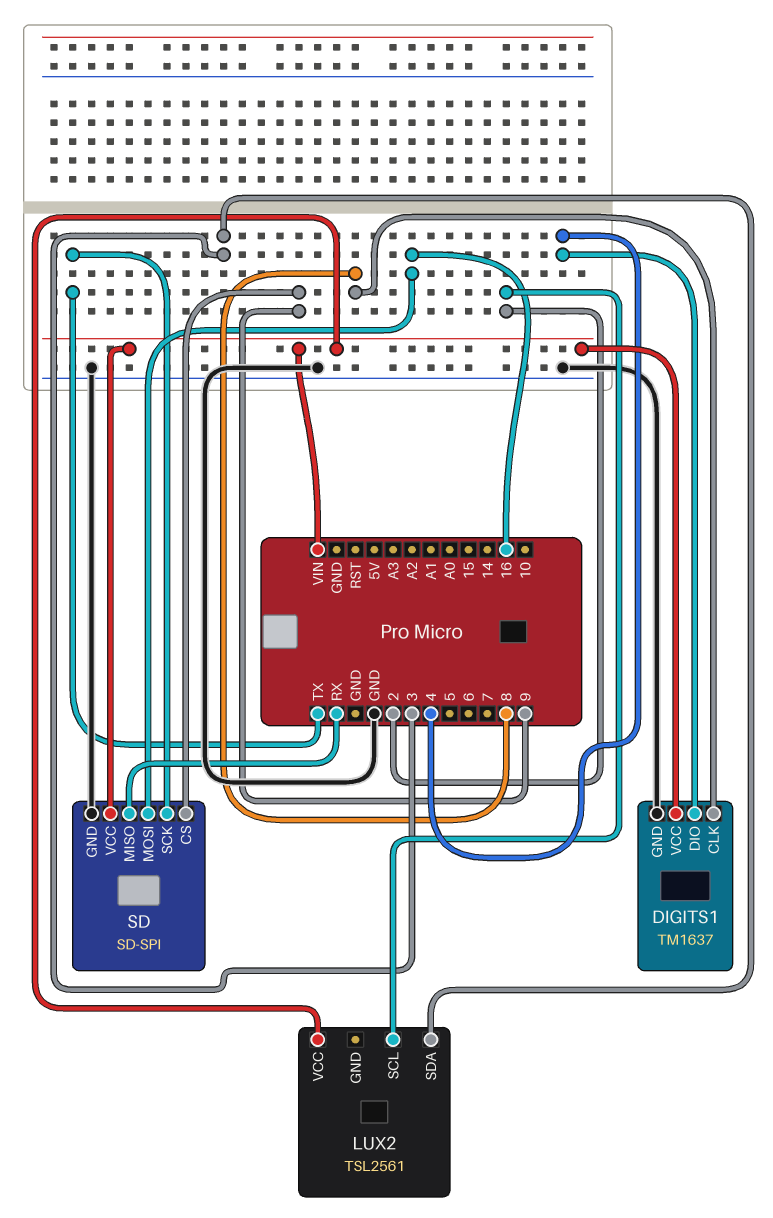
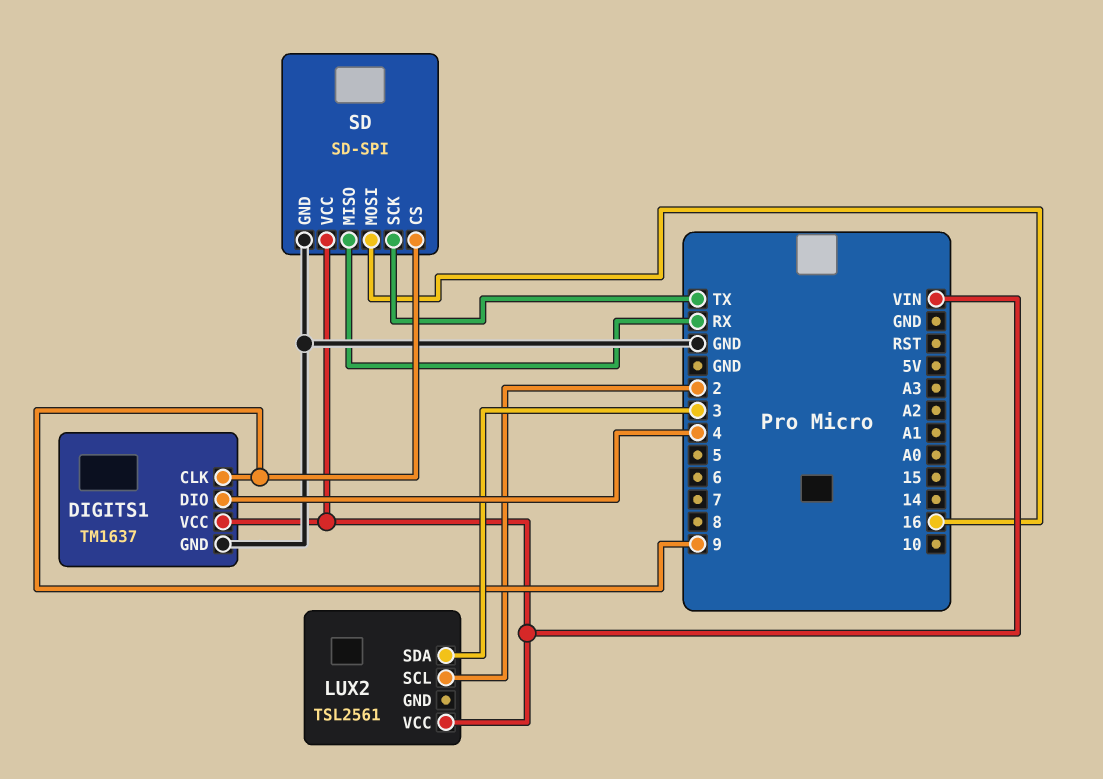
DIGITS1 pin CLK: 8 -> 9

